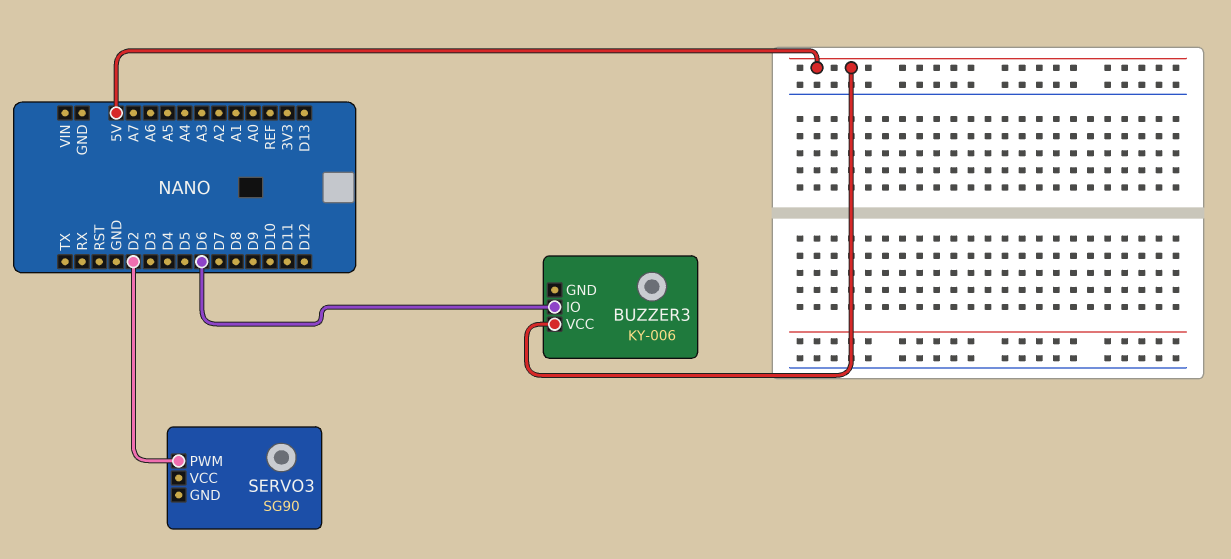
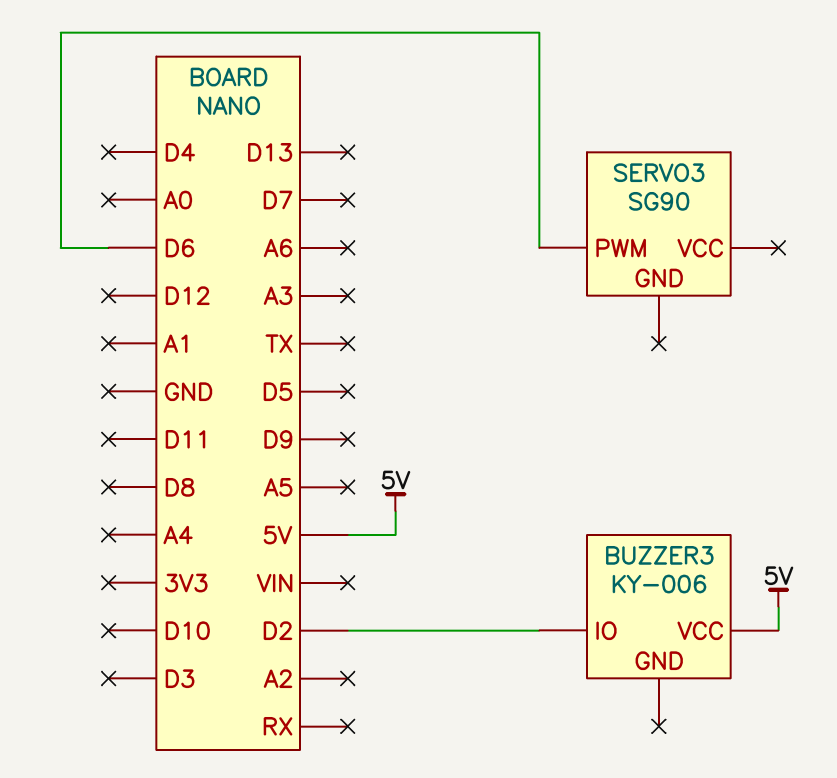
BUZZER3 pin IO: D6 -> D2
SERVO3 pin PWM: D2 -> D6

